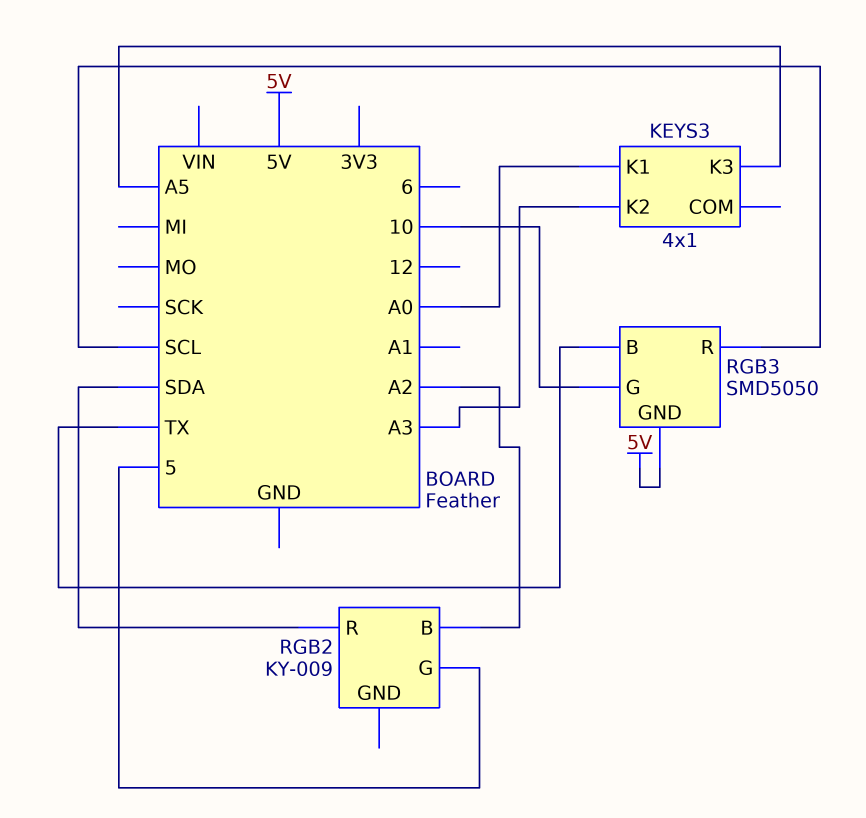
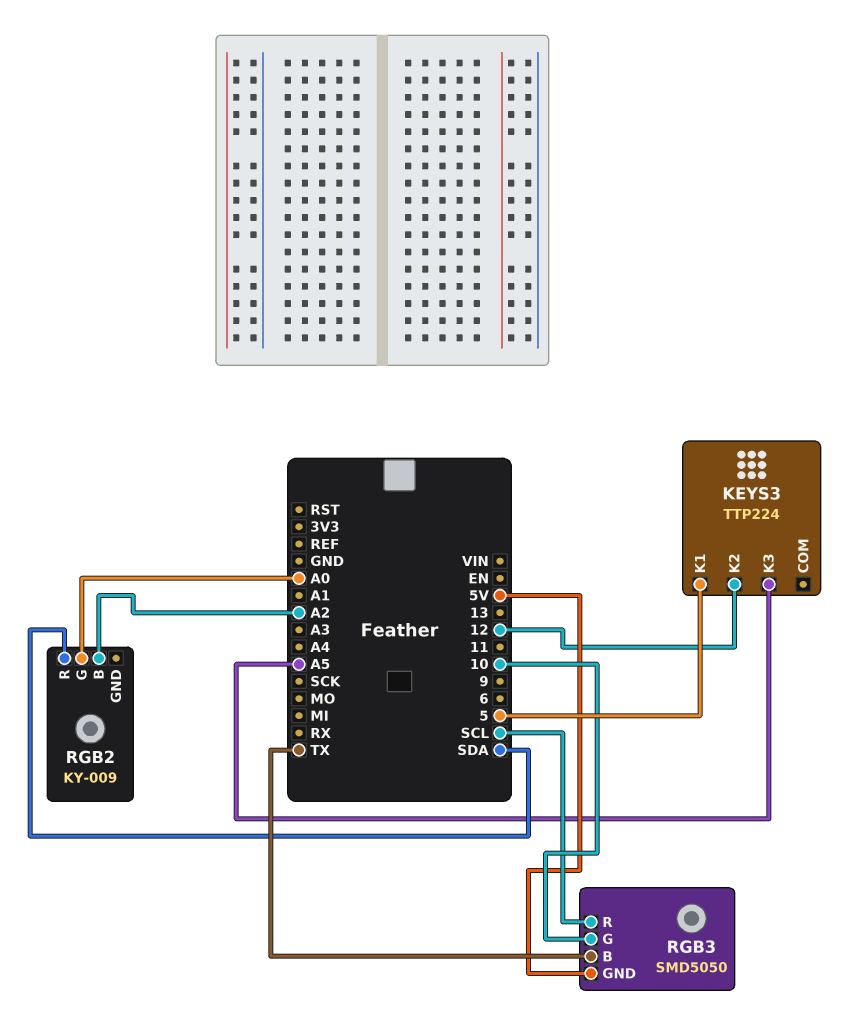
KEYS3: 4x1 -> TTP224
KEYS3 pin K1: A0 -> 5
KEYS3 pin K2: A3 -> 12
RGB2 pin G: 5 -> A0

